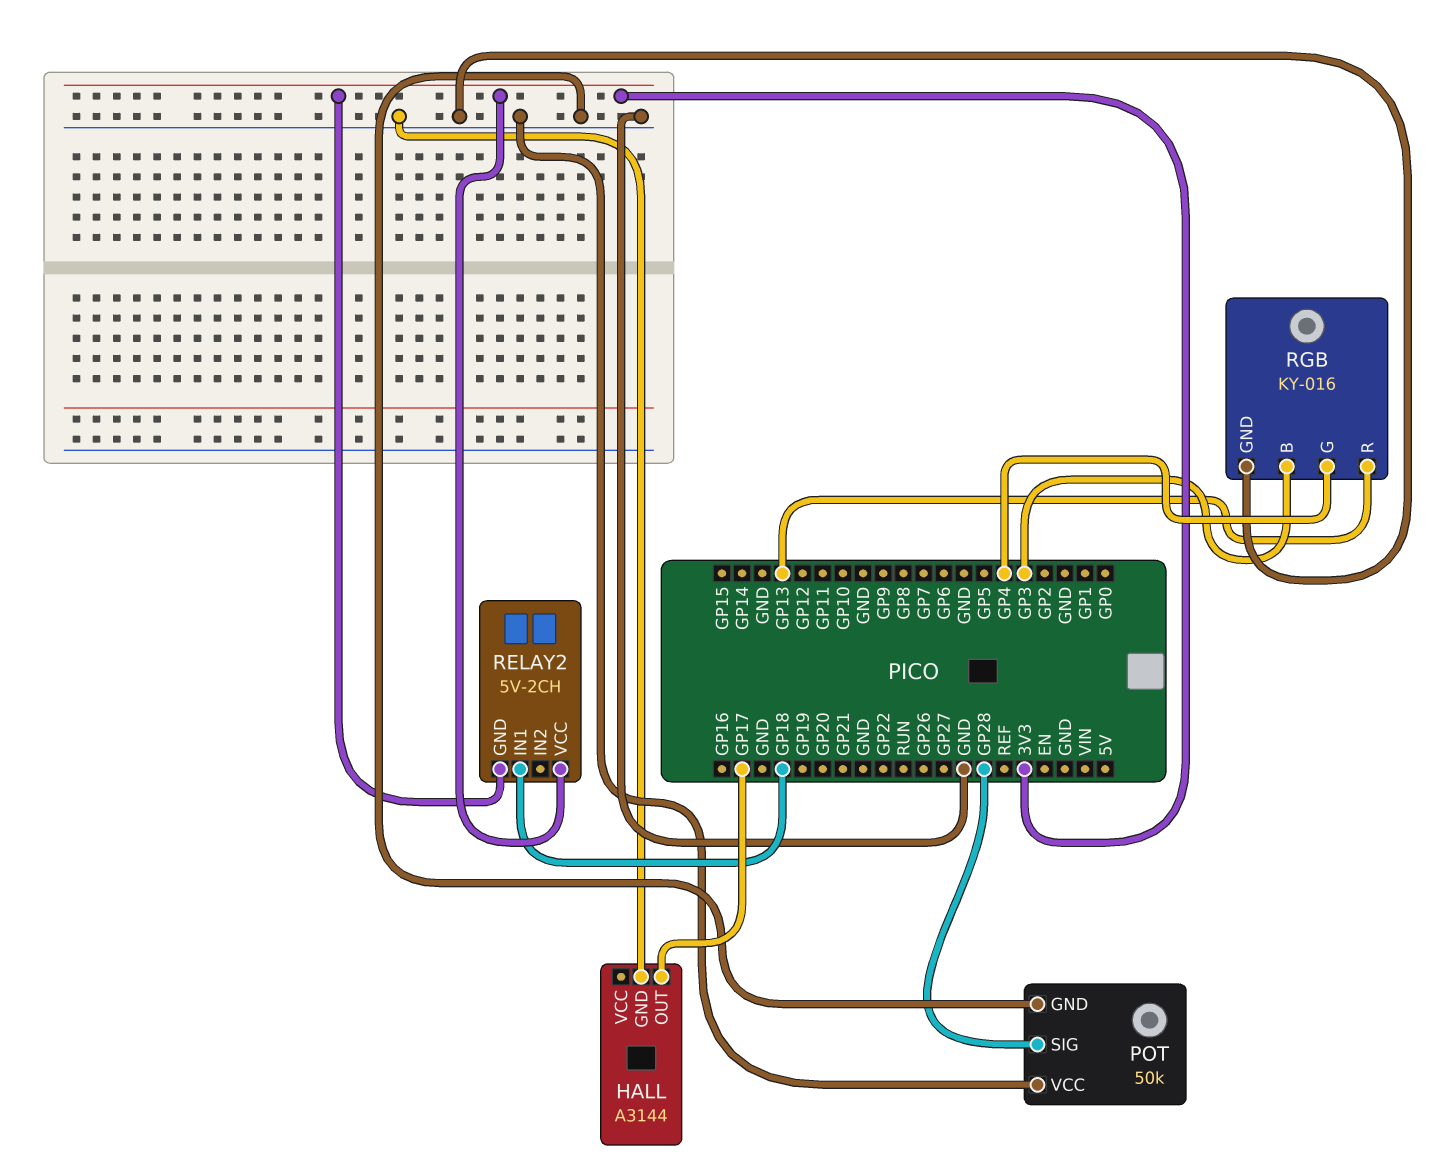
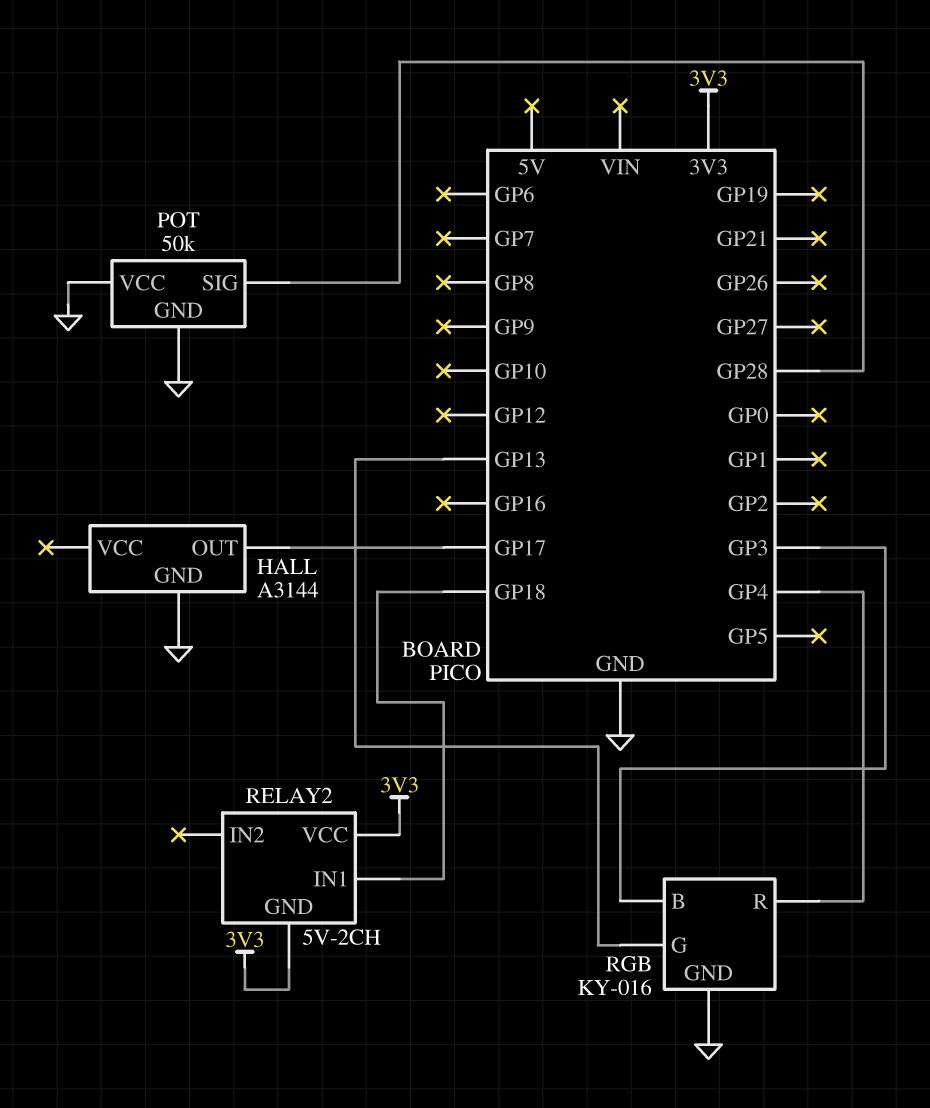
RGB pin G: GP4 -> GP13
RGB pin R: GP13 -> GP4

